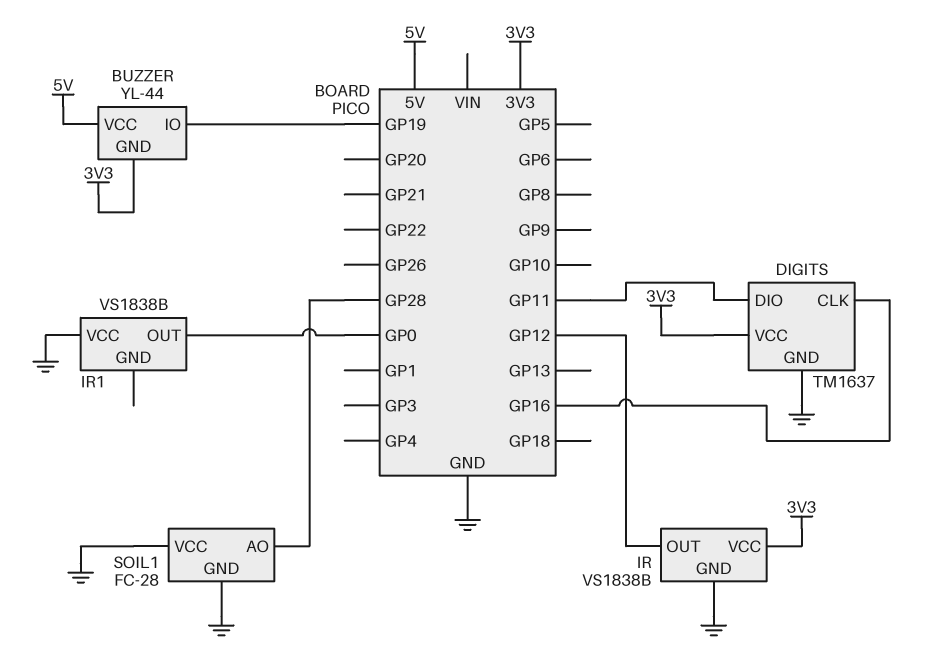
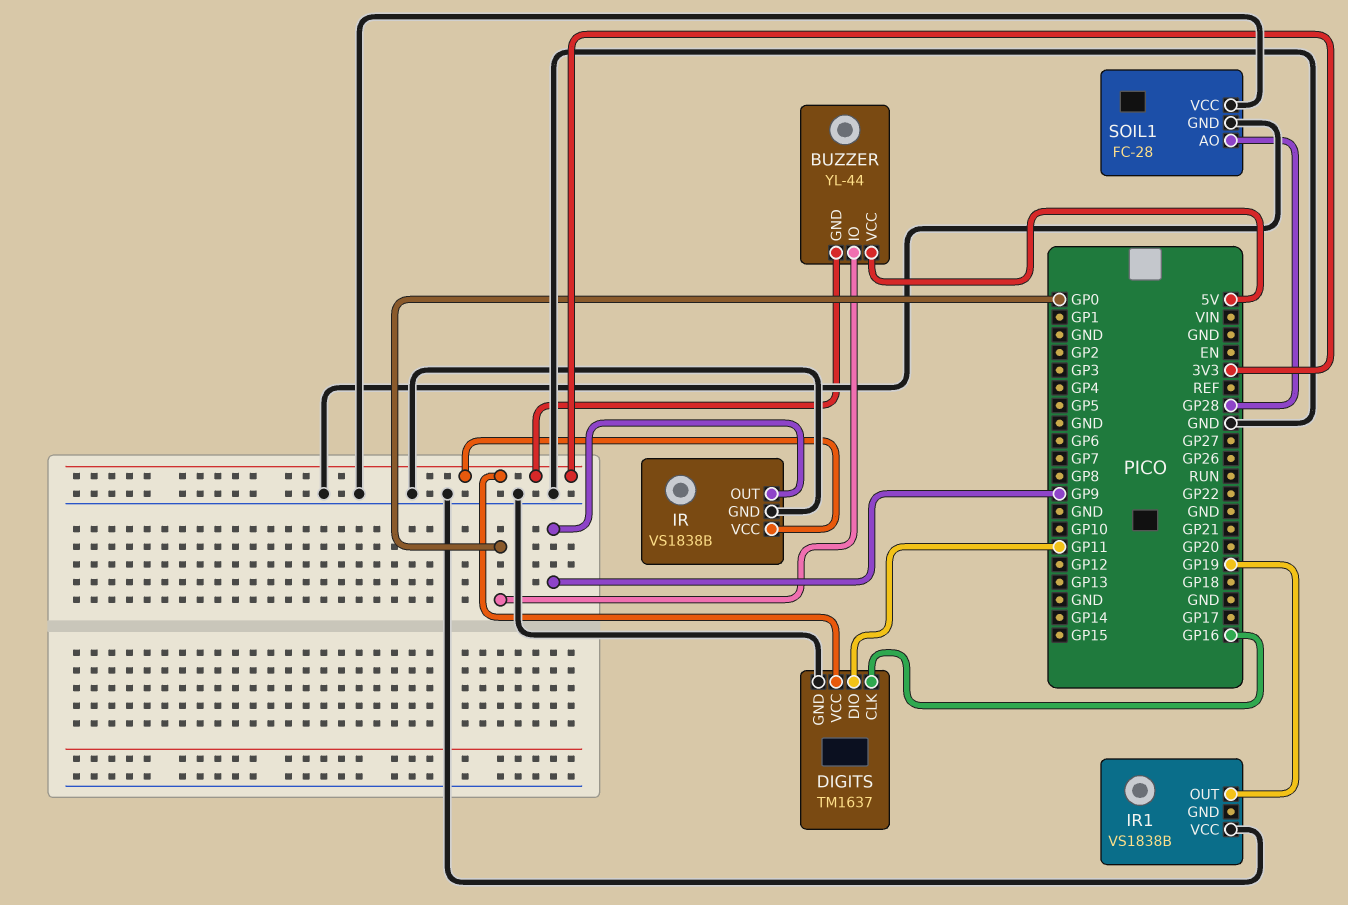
BUZZER pin IO: GP19 -> GP0
IR pin OUT: GP12 -> GP9
IR1 pin OUT: GP0 -> GP19

